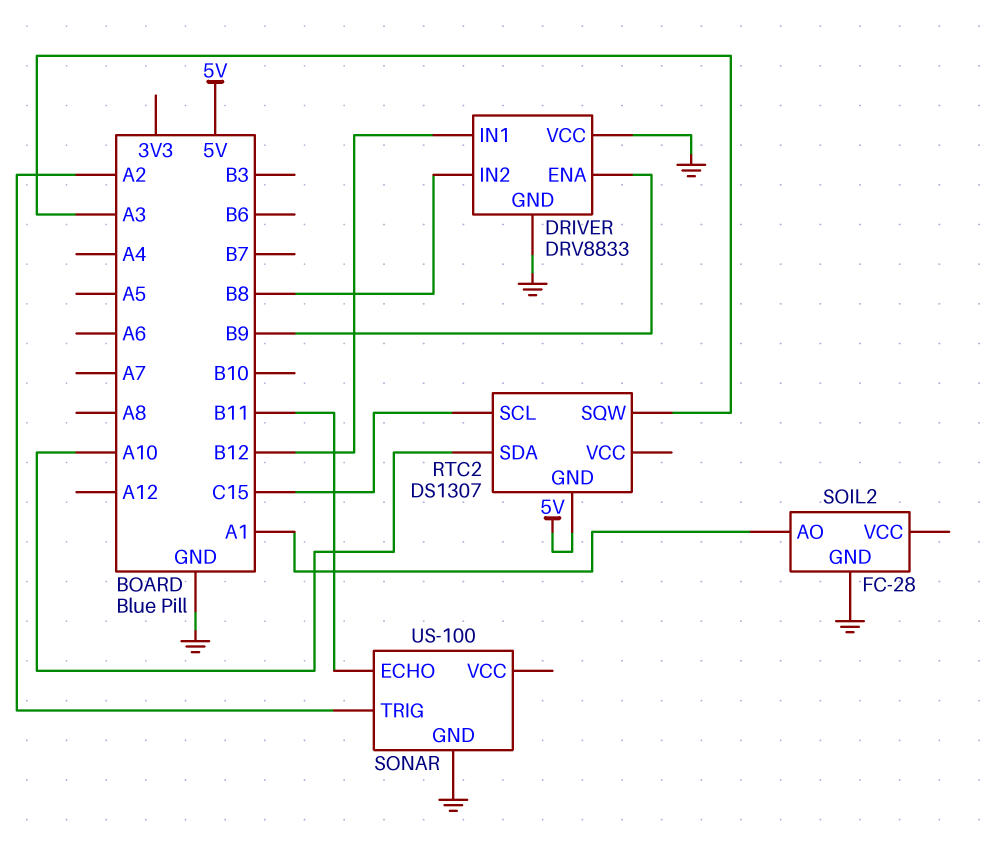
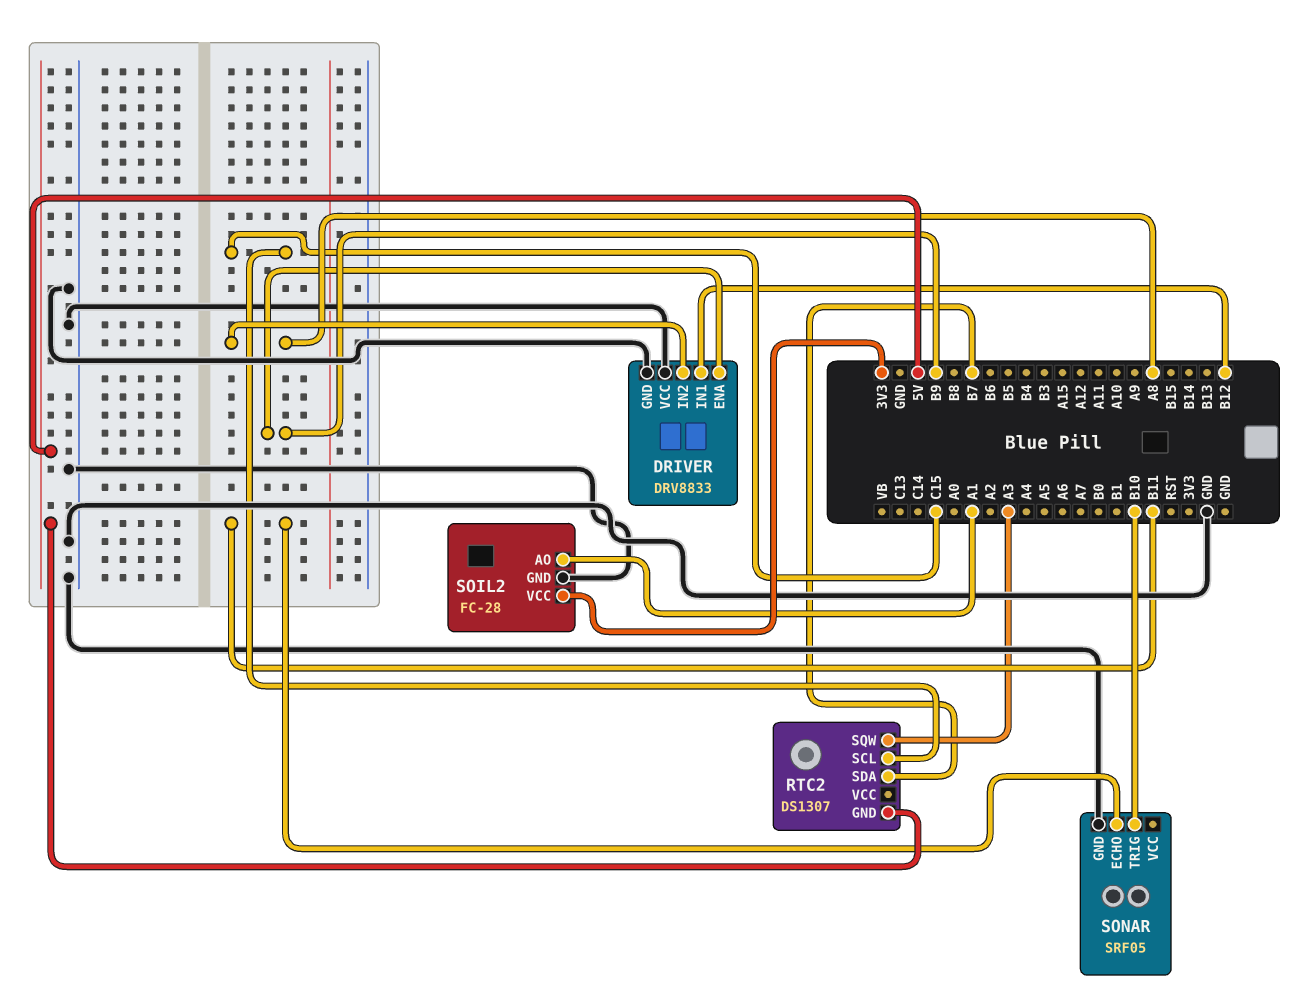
DRIVER pin IN2: B8 -> A8
RTC2 pin SDA: A10 -> B7
SOIL2 pin VCC: none -> 3V3
SONAR: US-100 -> SRF05
SONAR pin TRIG: A2 -> B10

